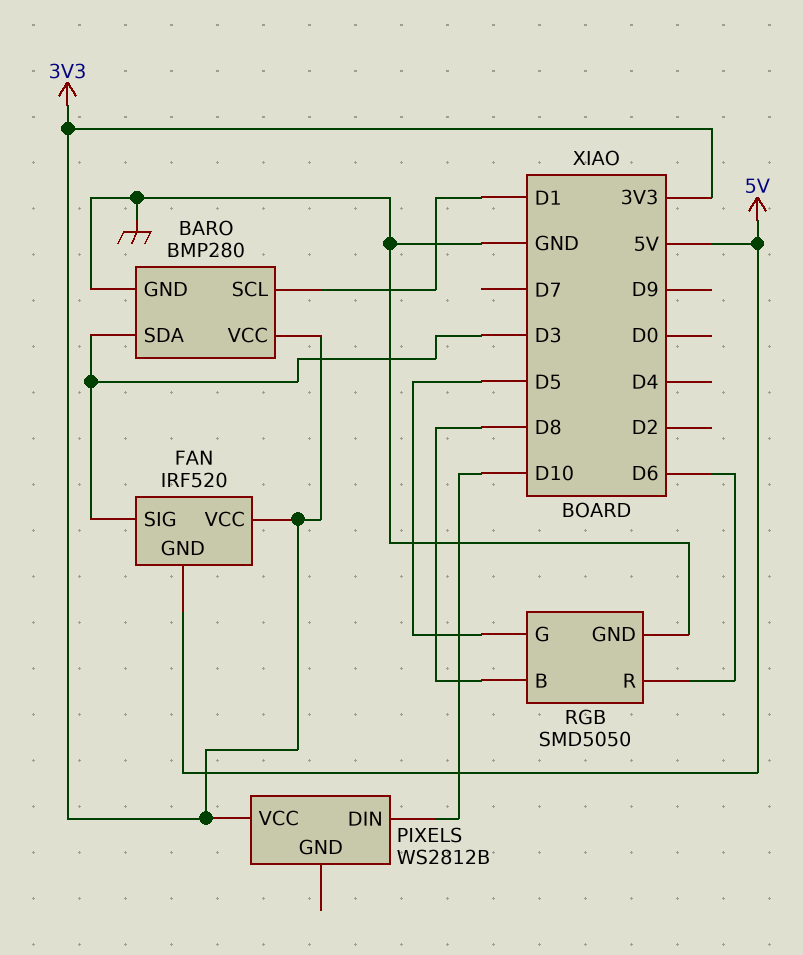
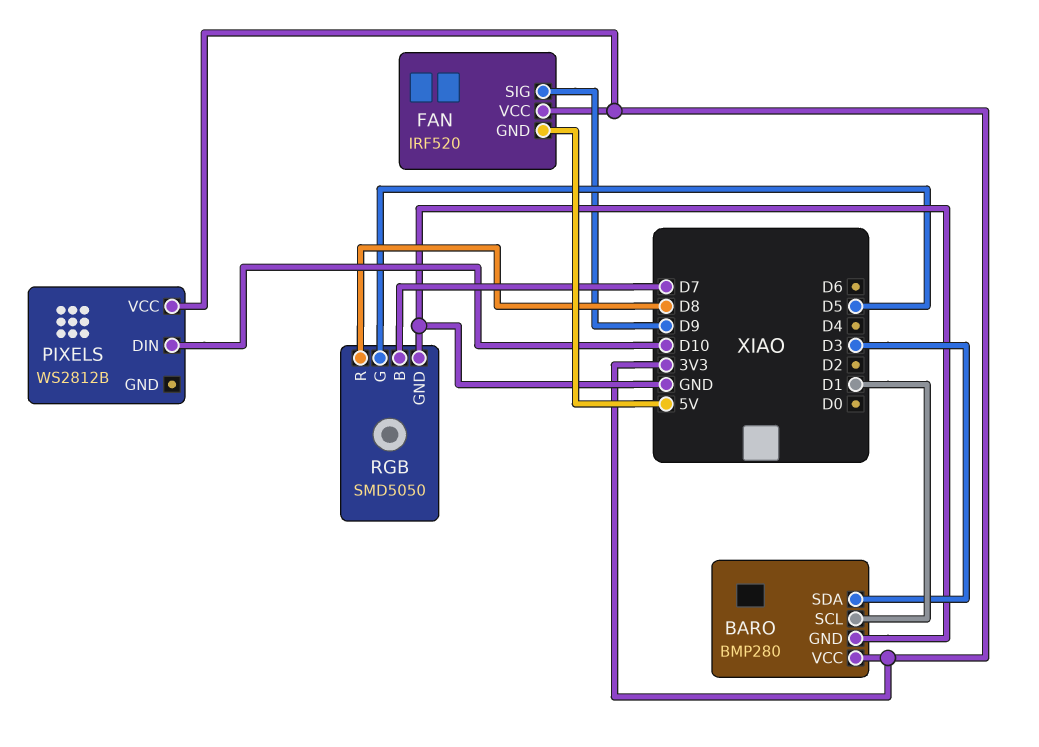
FAN pin SIG: D3 -> D9
RGB pin B: D8 -> D7
RGB pin R: D6 -> D8

